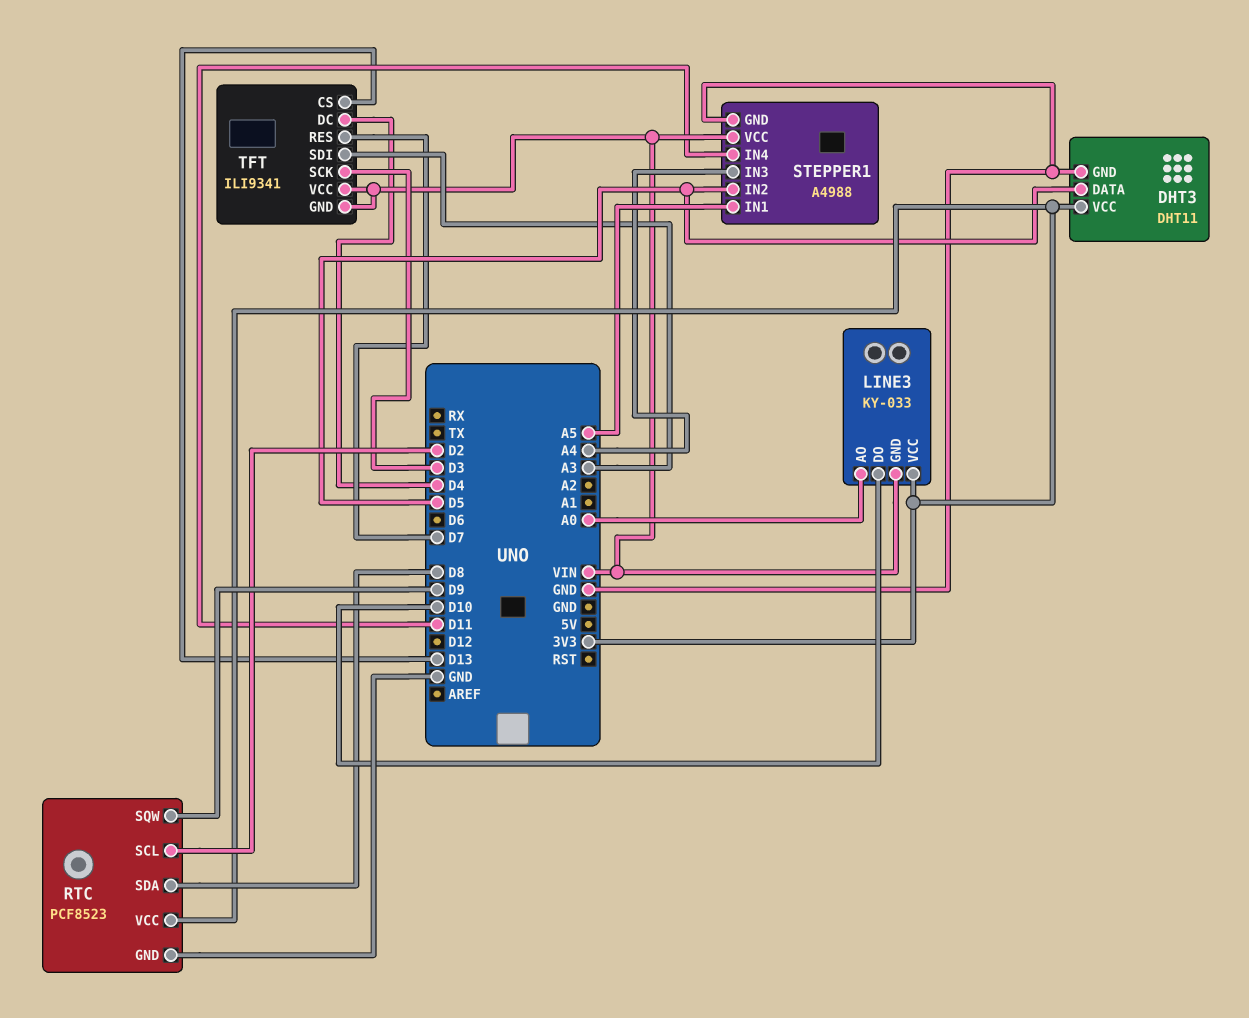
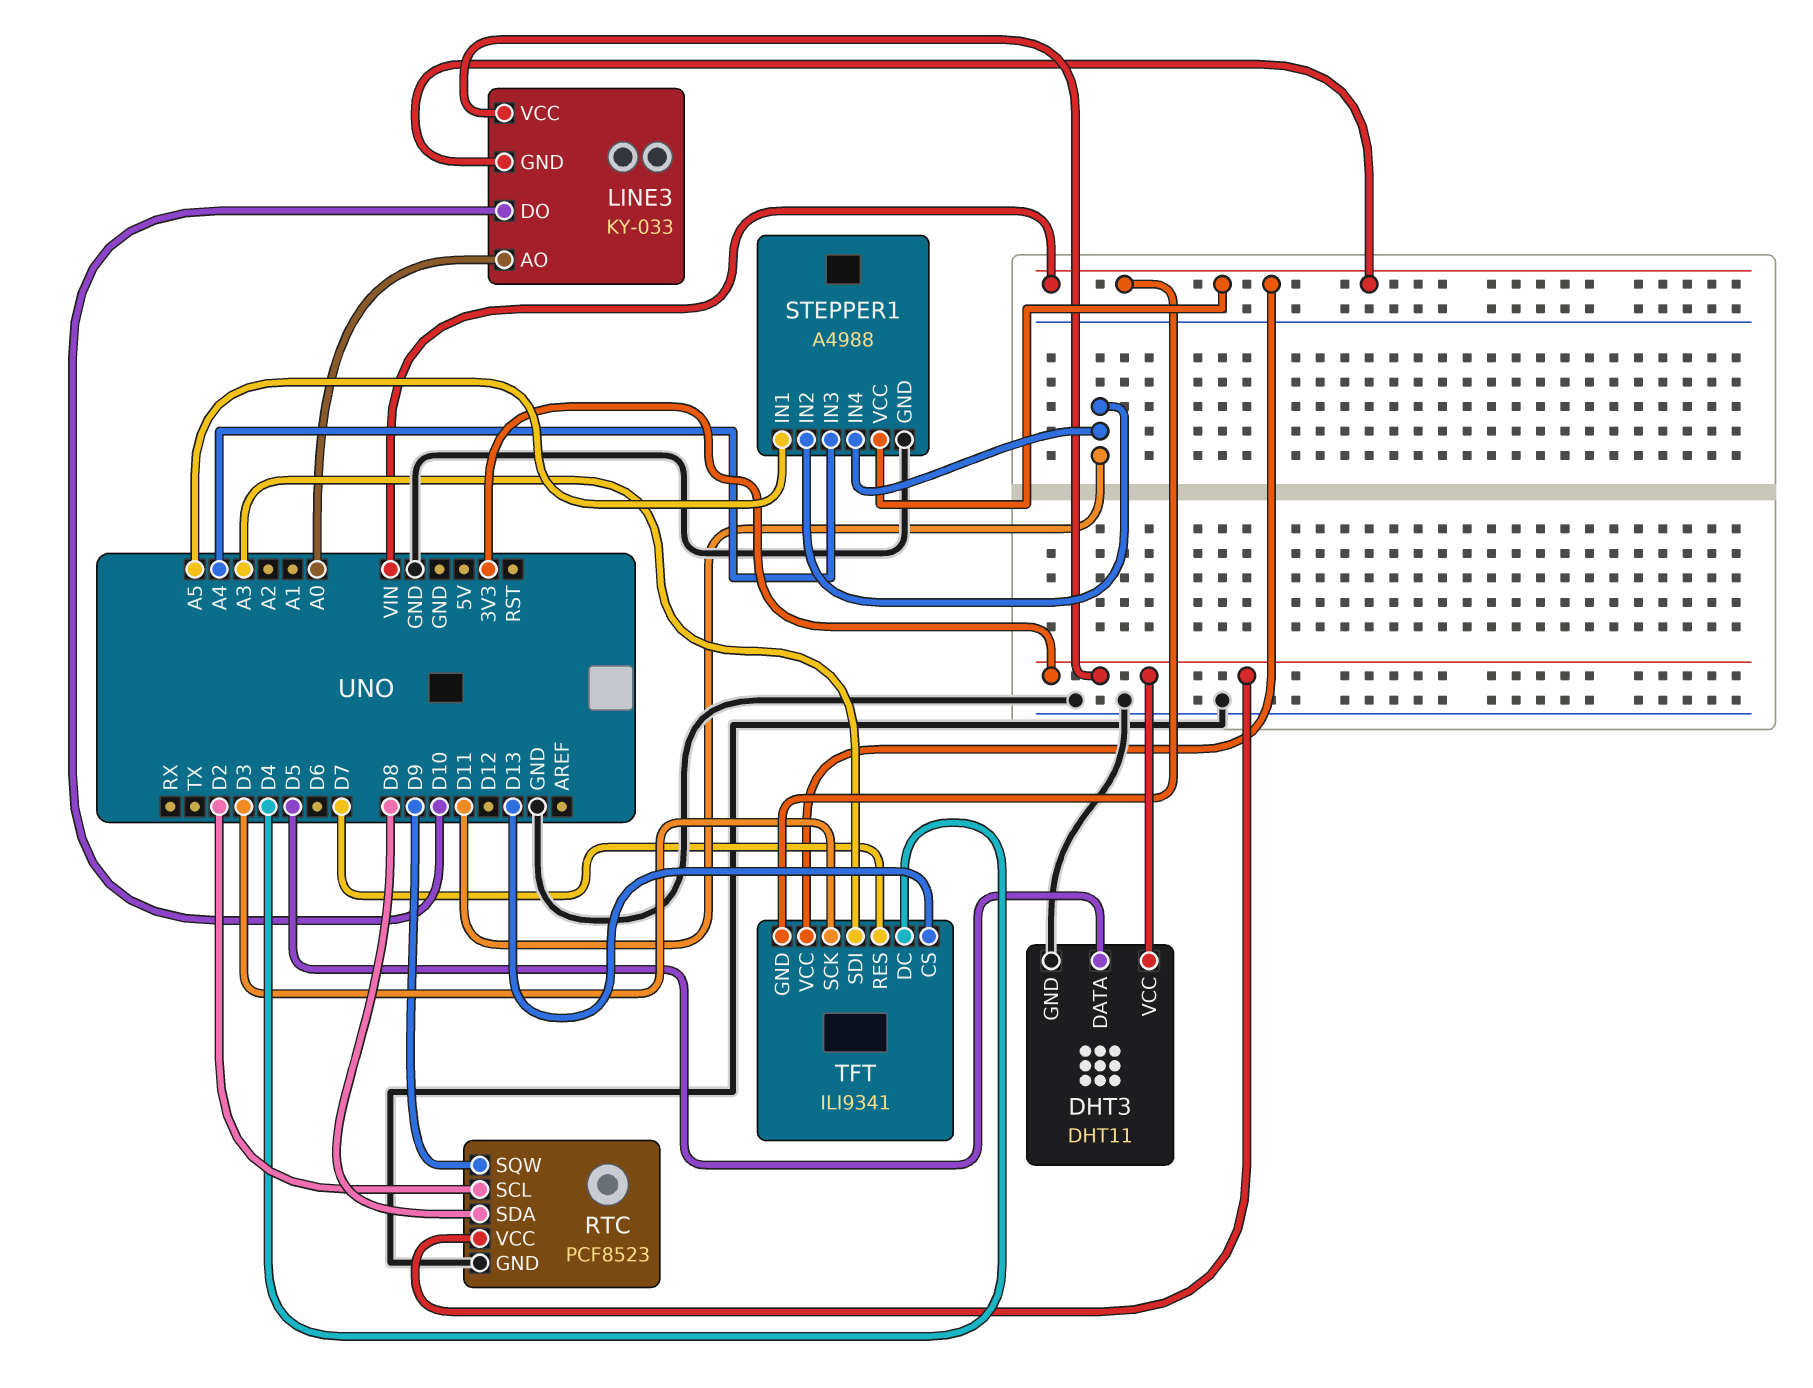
STEPPER1 pin IN2: D5 -> D11

